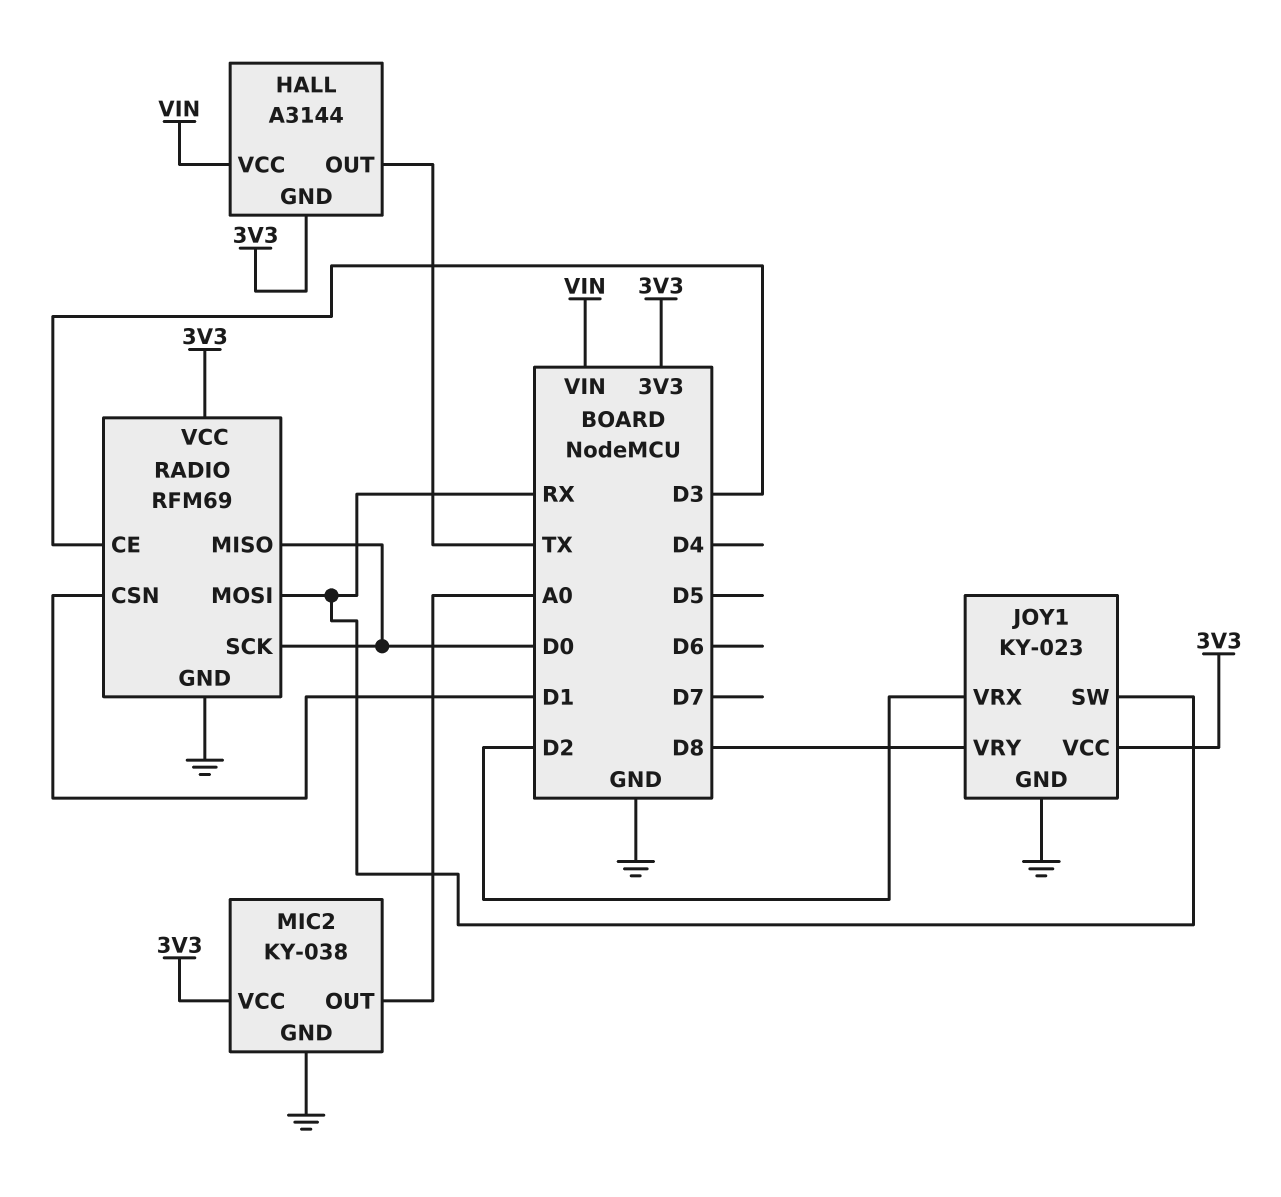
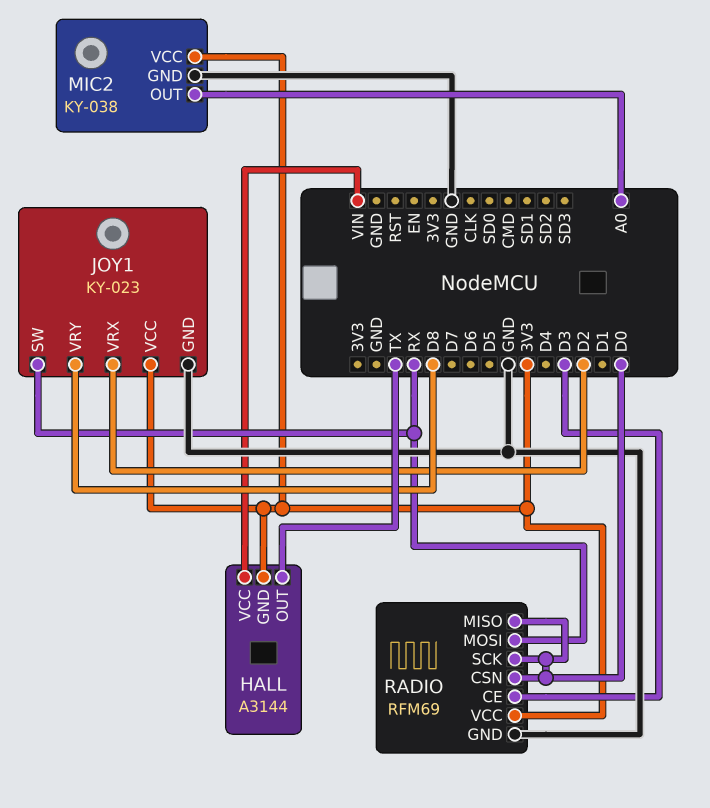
RADIO pin CSN: D1 -> D0

